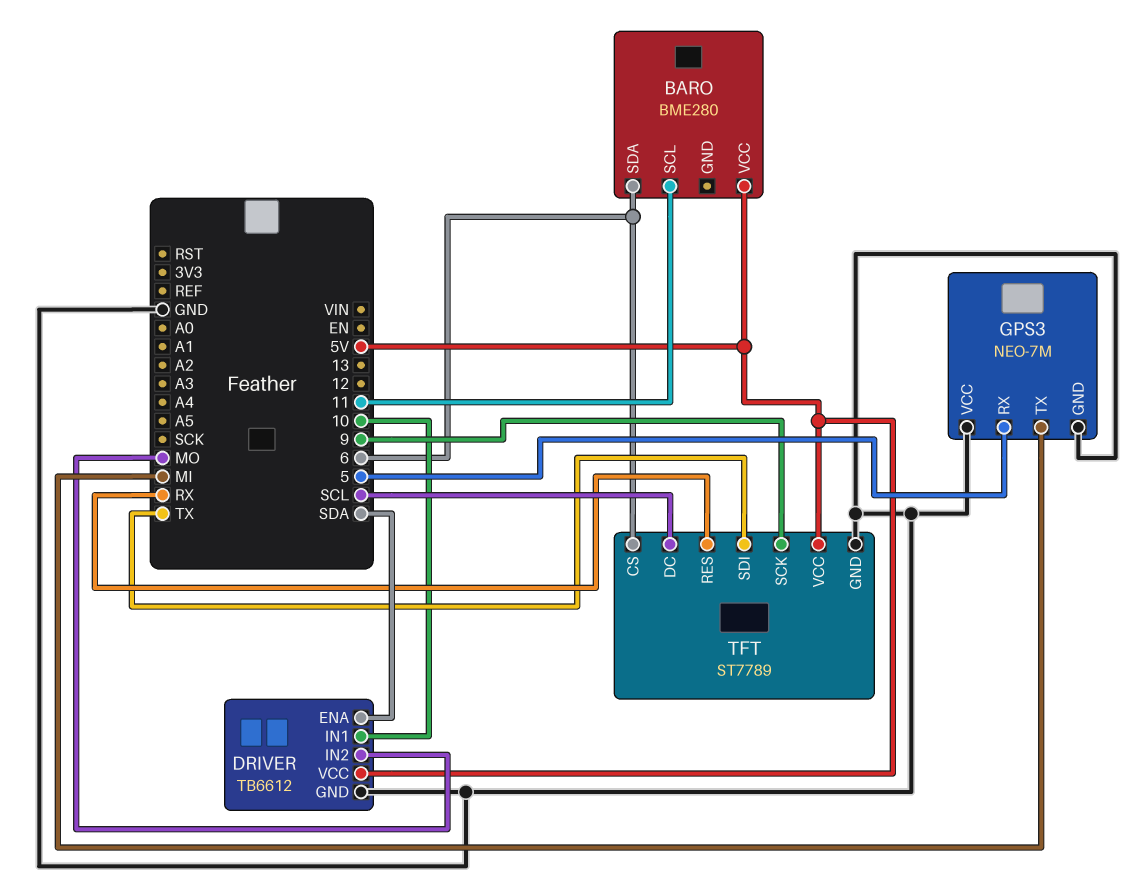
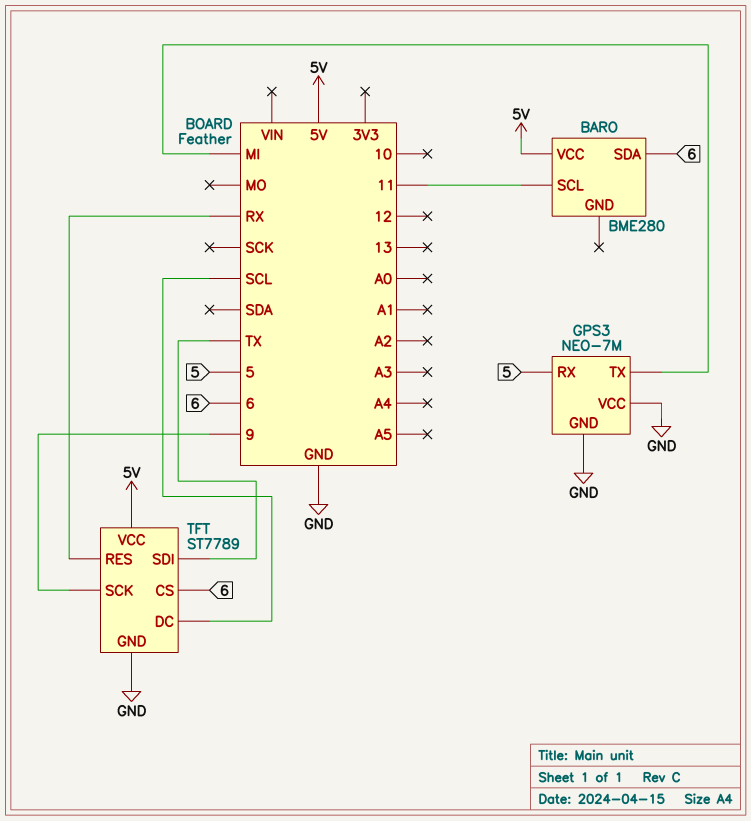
DRIVER: TB6612 -> none
DRIVER pin ENA: SDA -> none
DRIVER pin GND: GND -> none
DRIVER pin IN1: 10 -> none
DRIVER pin IN2: MO -> none
DRIVER pin VCC: 5V -> none

